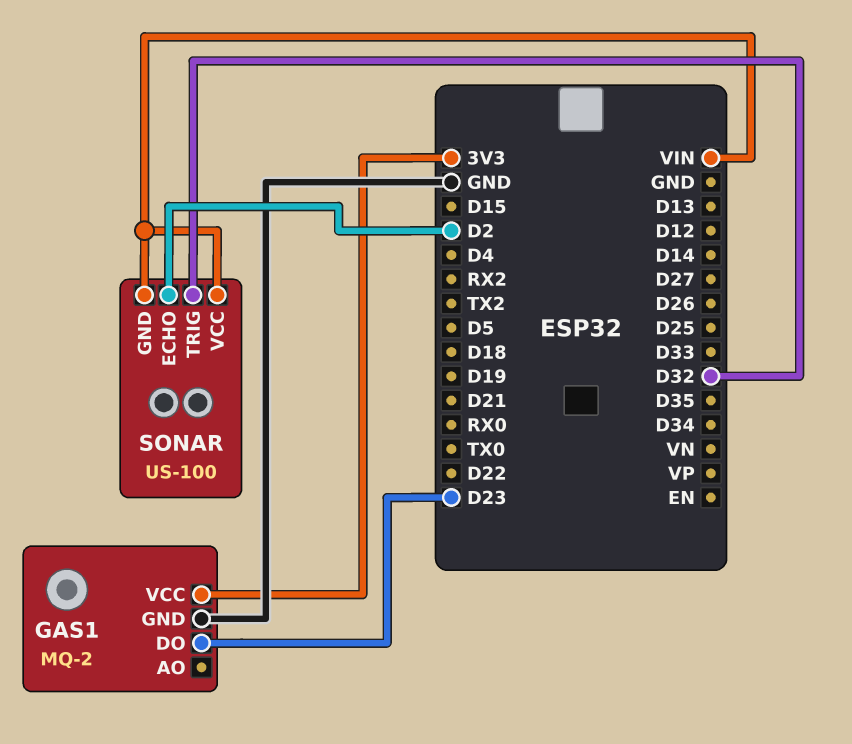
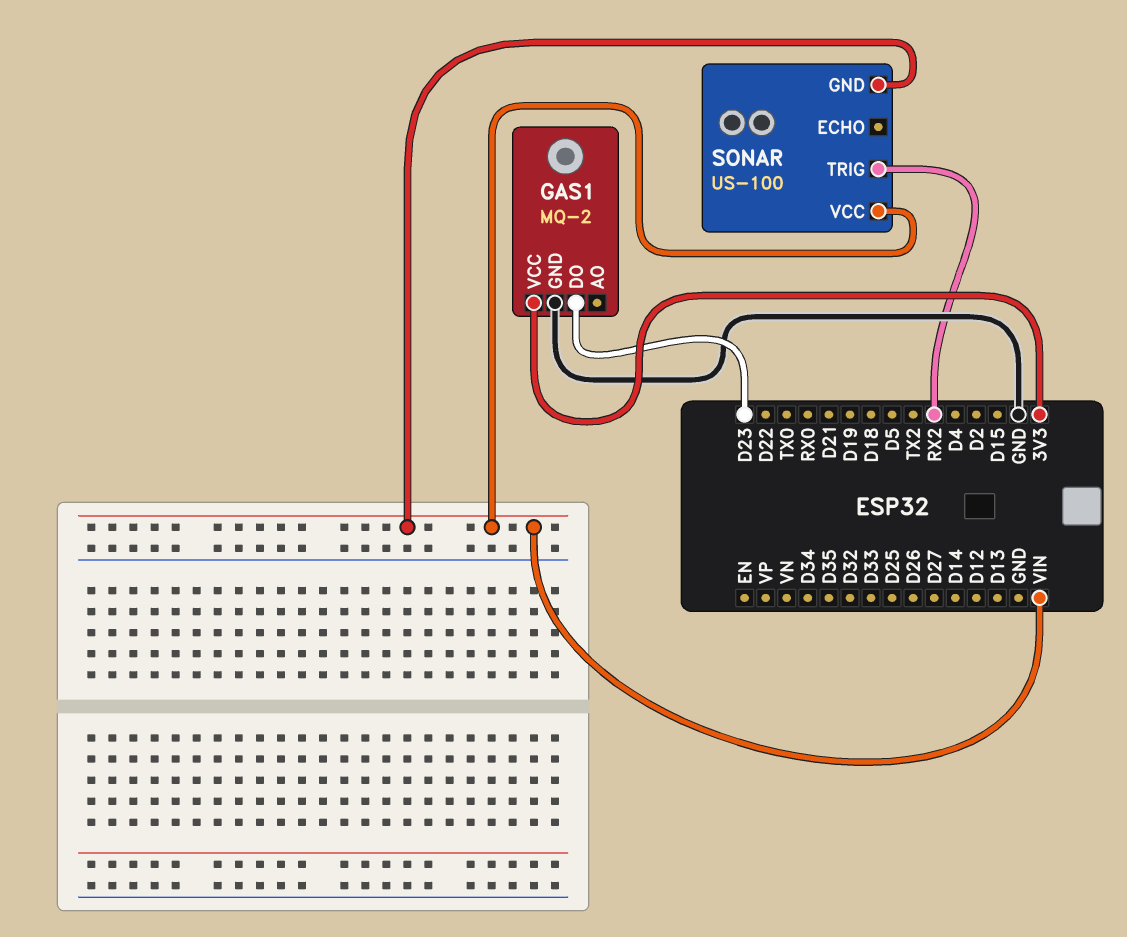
SONAR pin ECHO: D2 -> none
SONAR pin TRIG: D32 -> RX2

